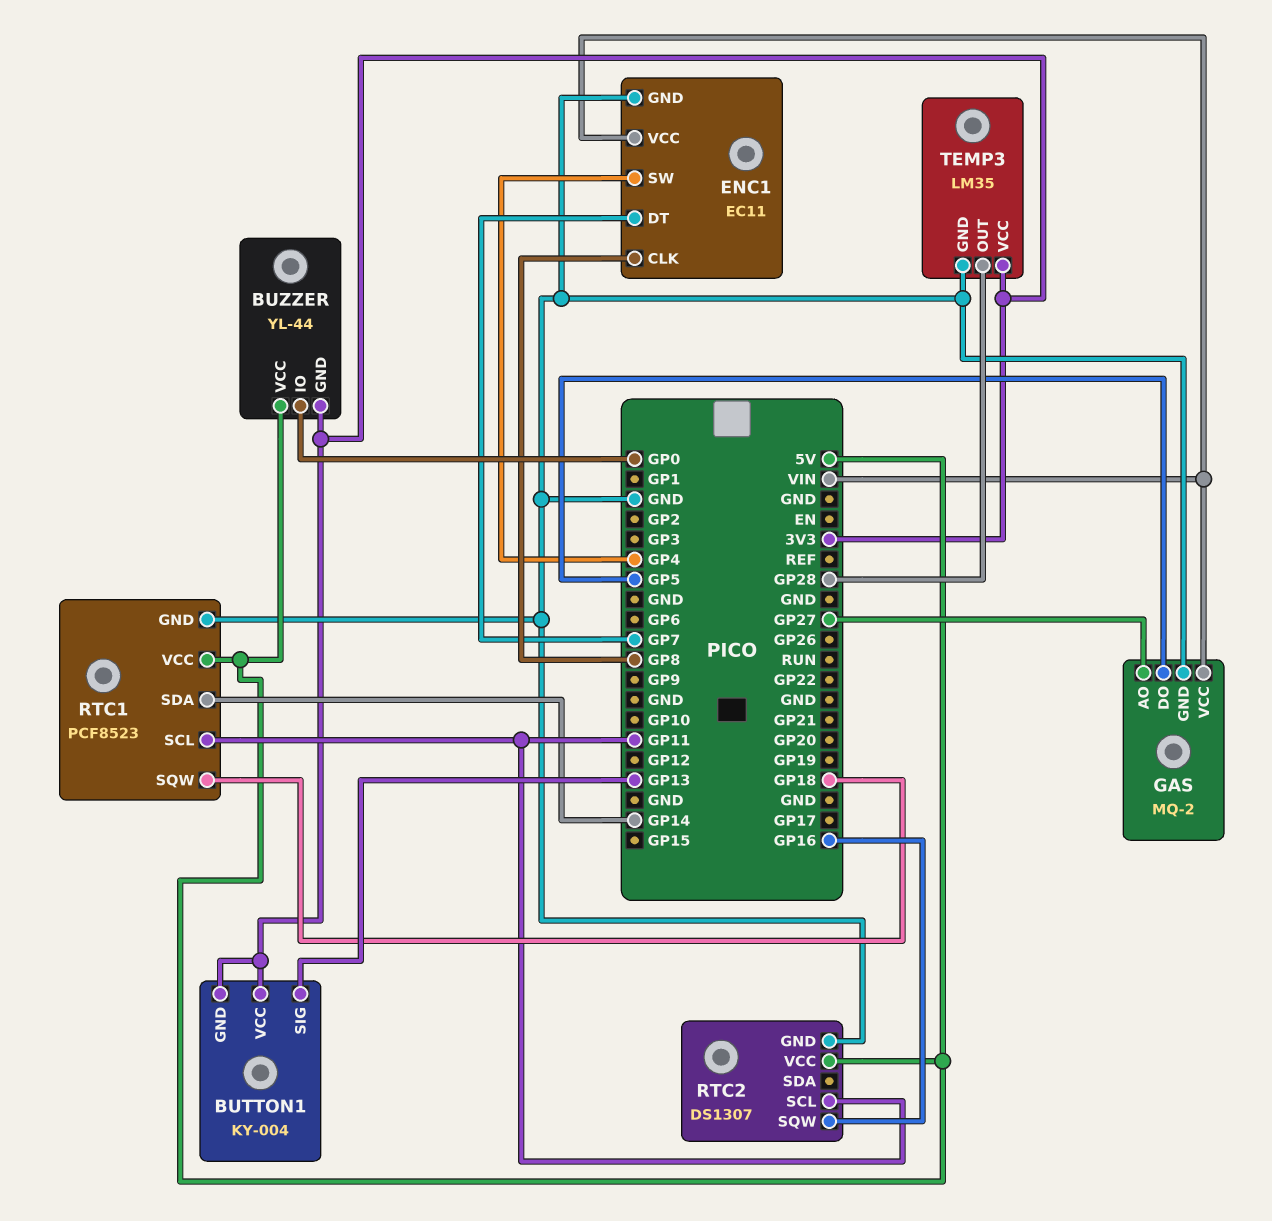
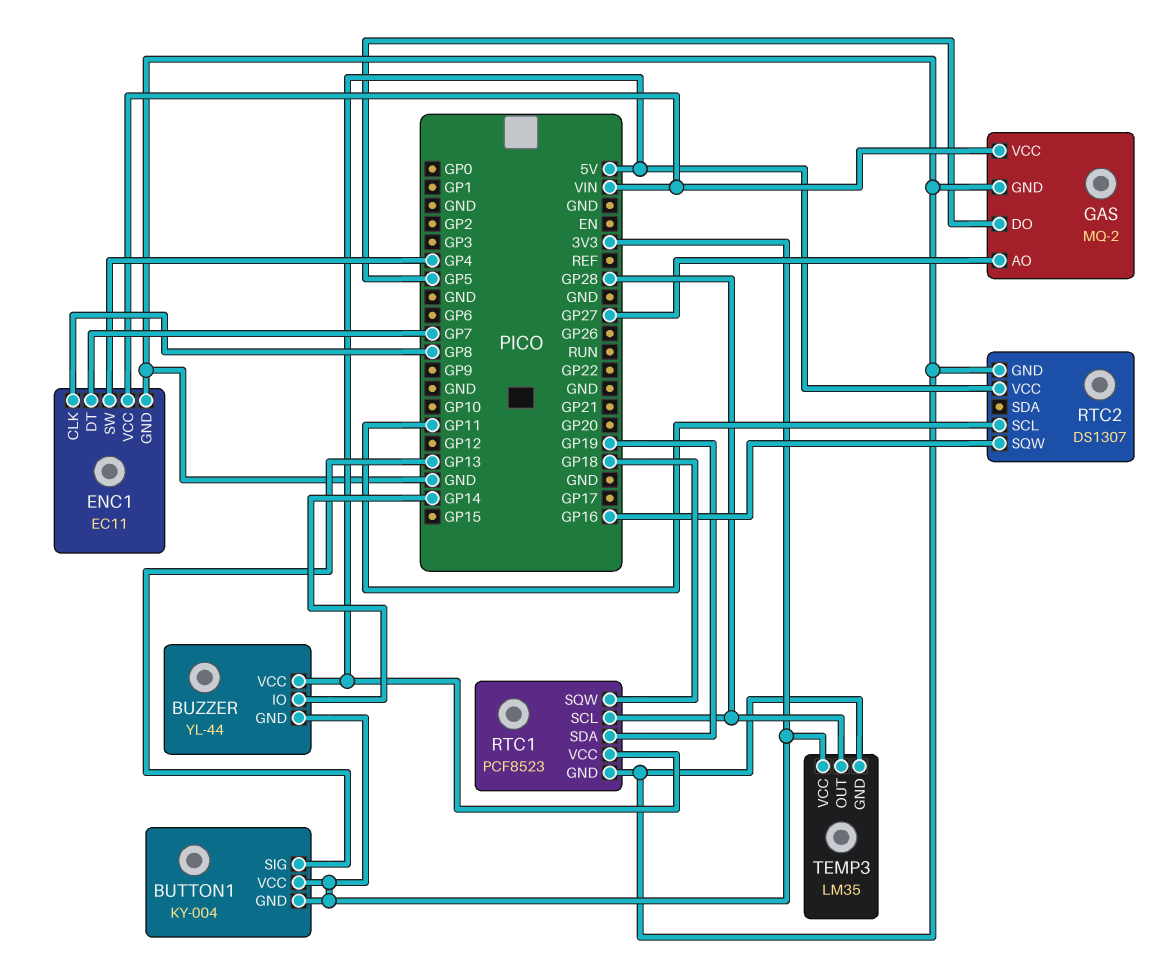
BUZZER pin IO: GP0 -> GP14
RTC1 pin SCL: GP11 -> GP28
RTC1 pin SDA: GP14 -> GP19

